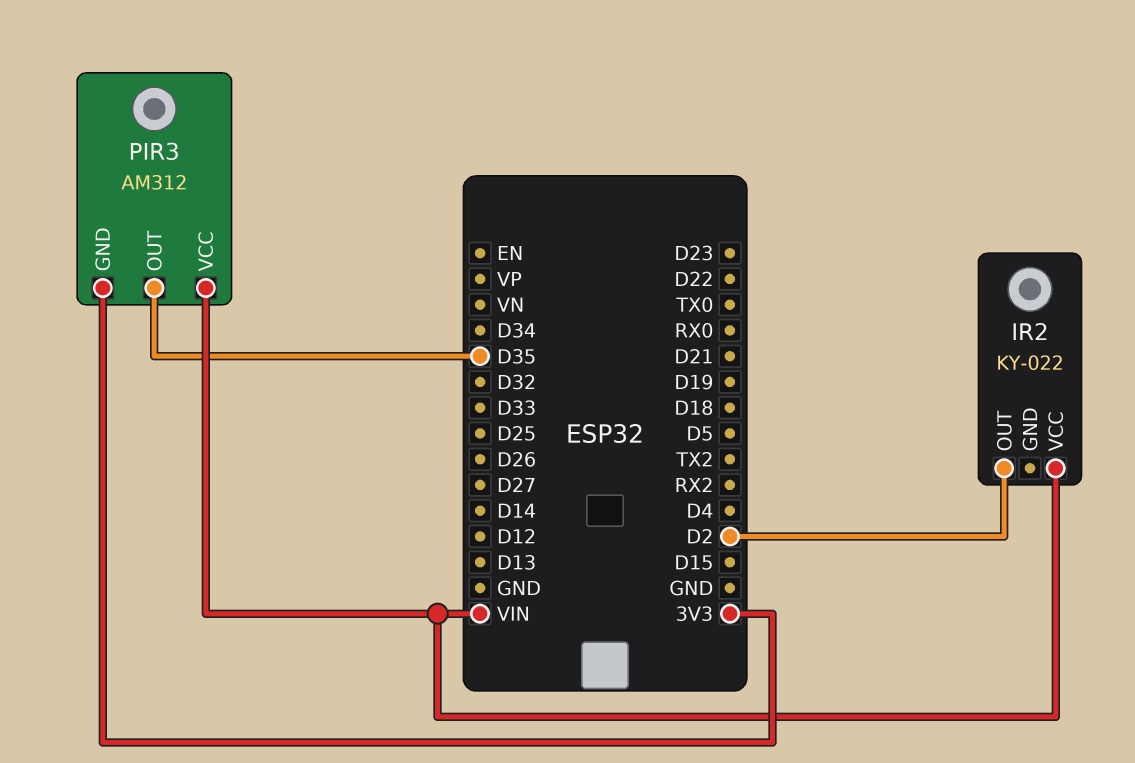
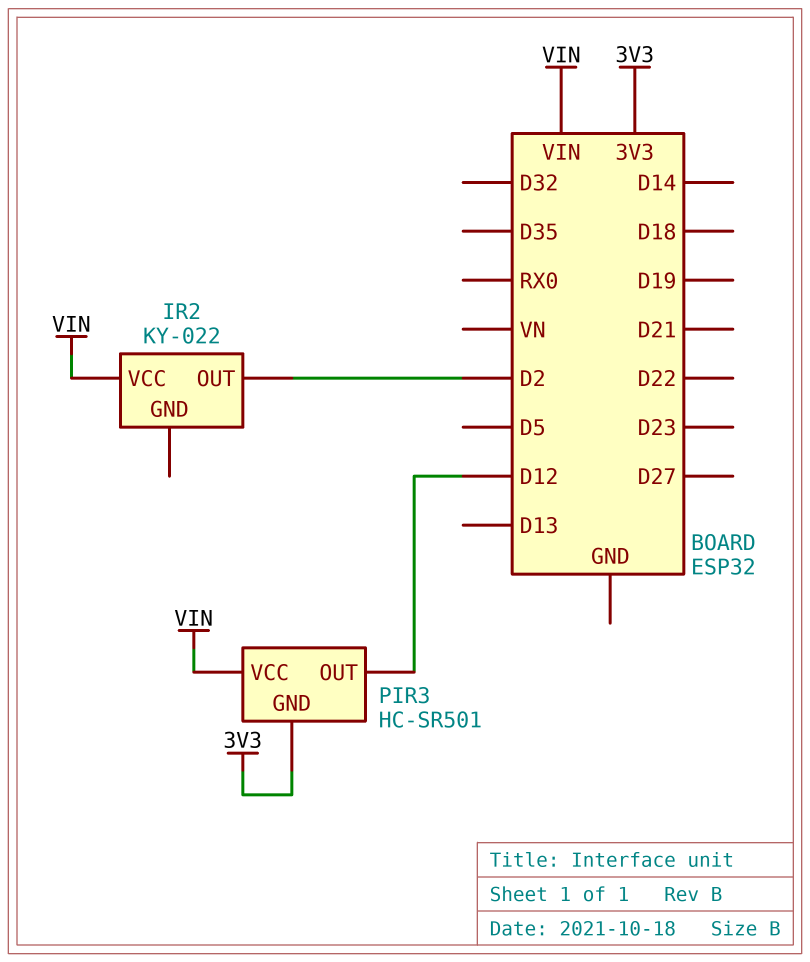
PIR3: AM312 -> HC-SR501
PIR3 pin OUT: D35 -> D12

